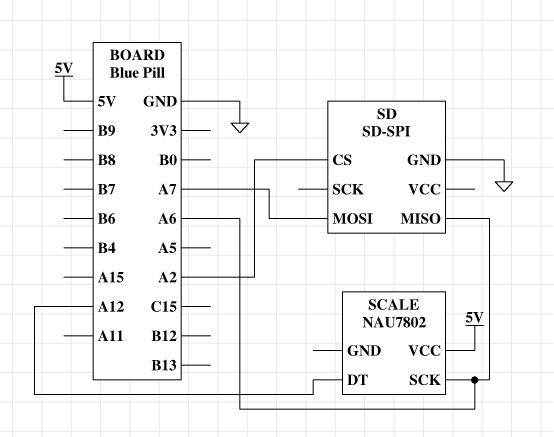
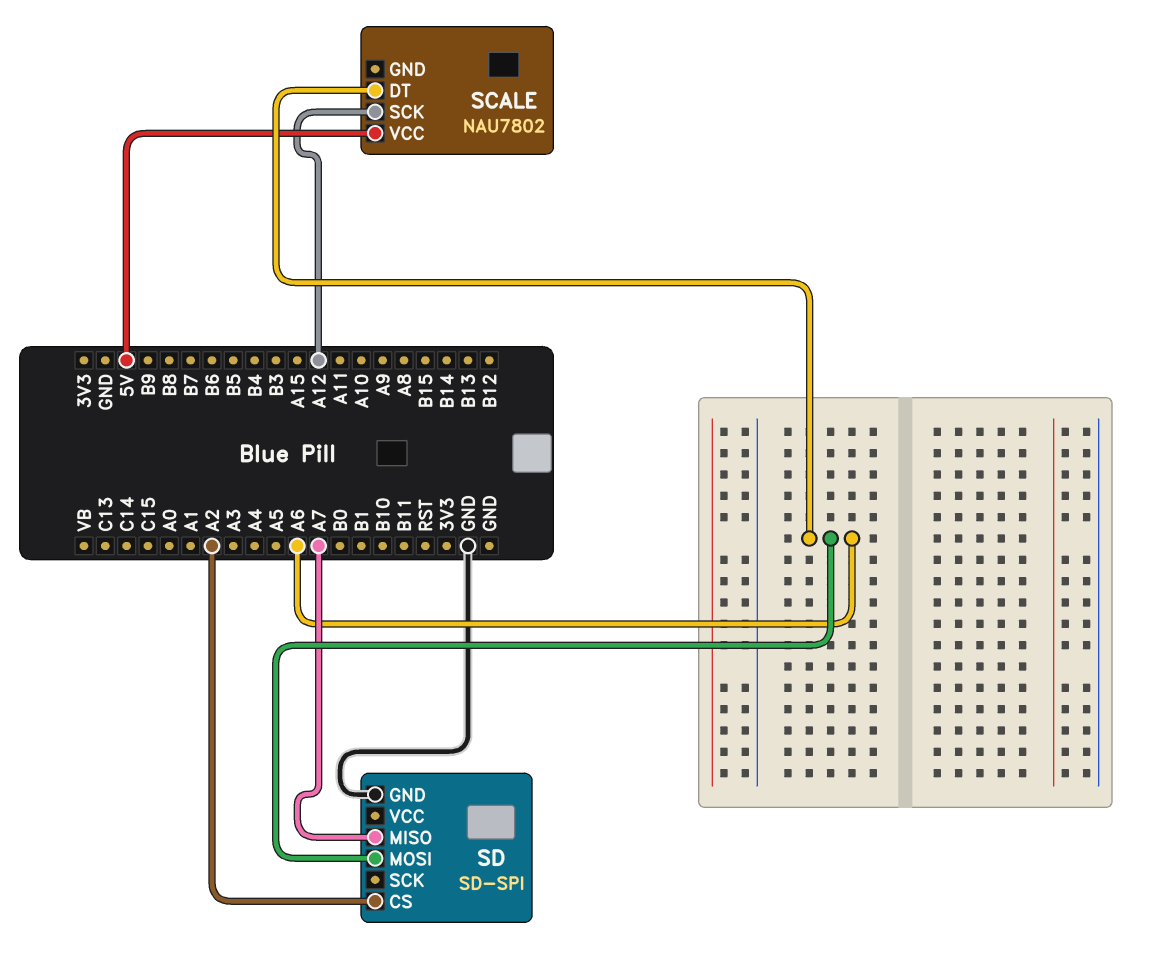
SCALE pin DT: A12 -> A6
SCALE pin SCK: A6 -> A12
SD pin MISO: A6 -> A7
SD pin MOSI: A7 -> A6

